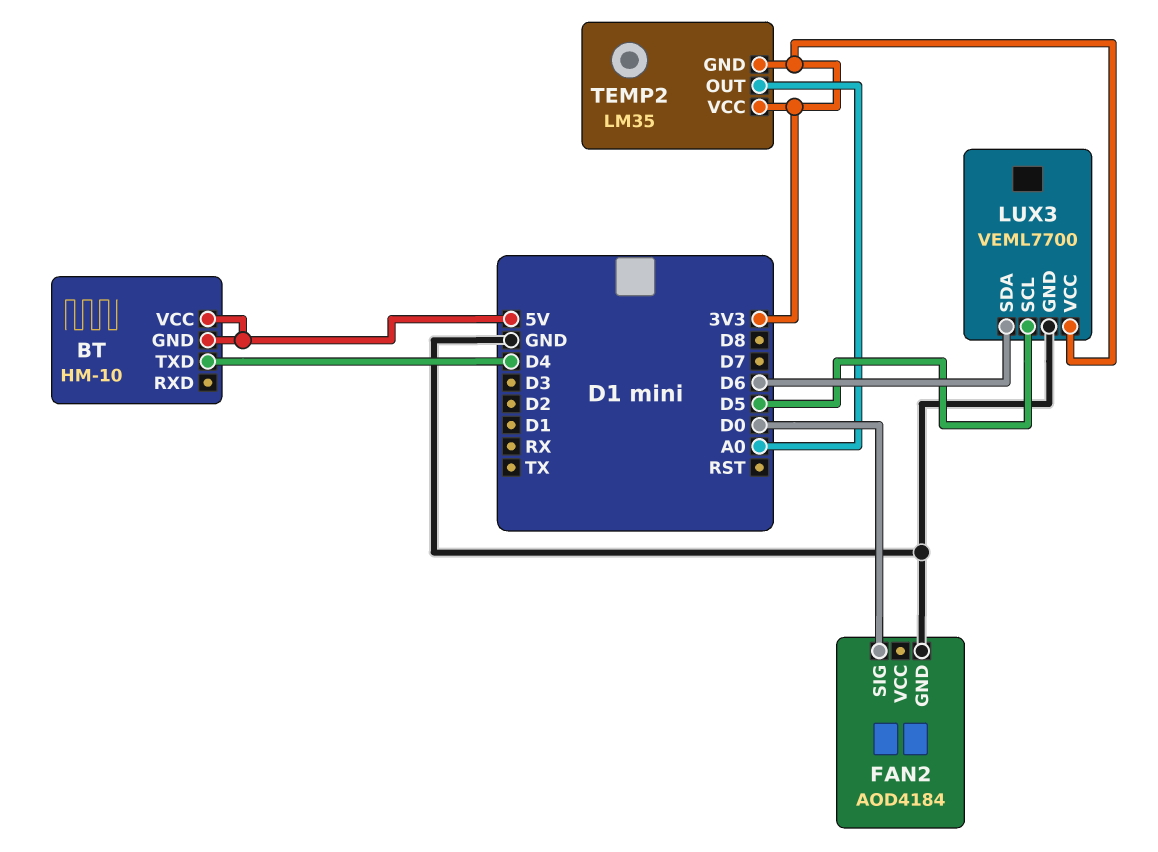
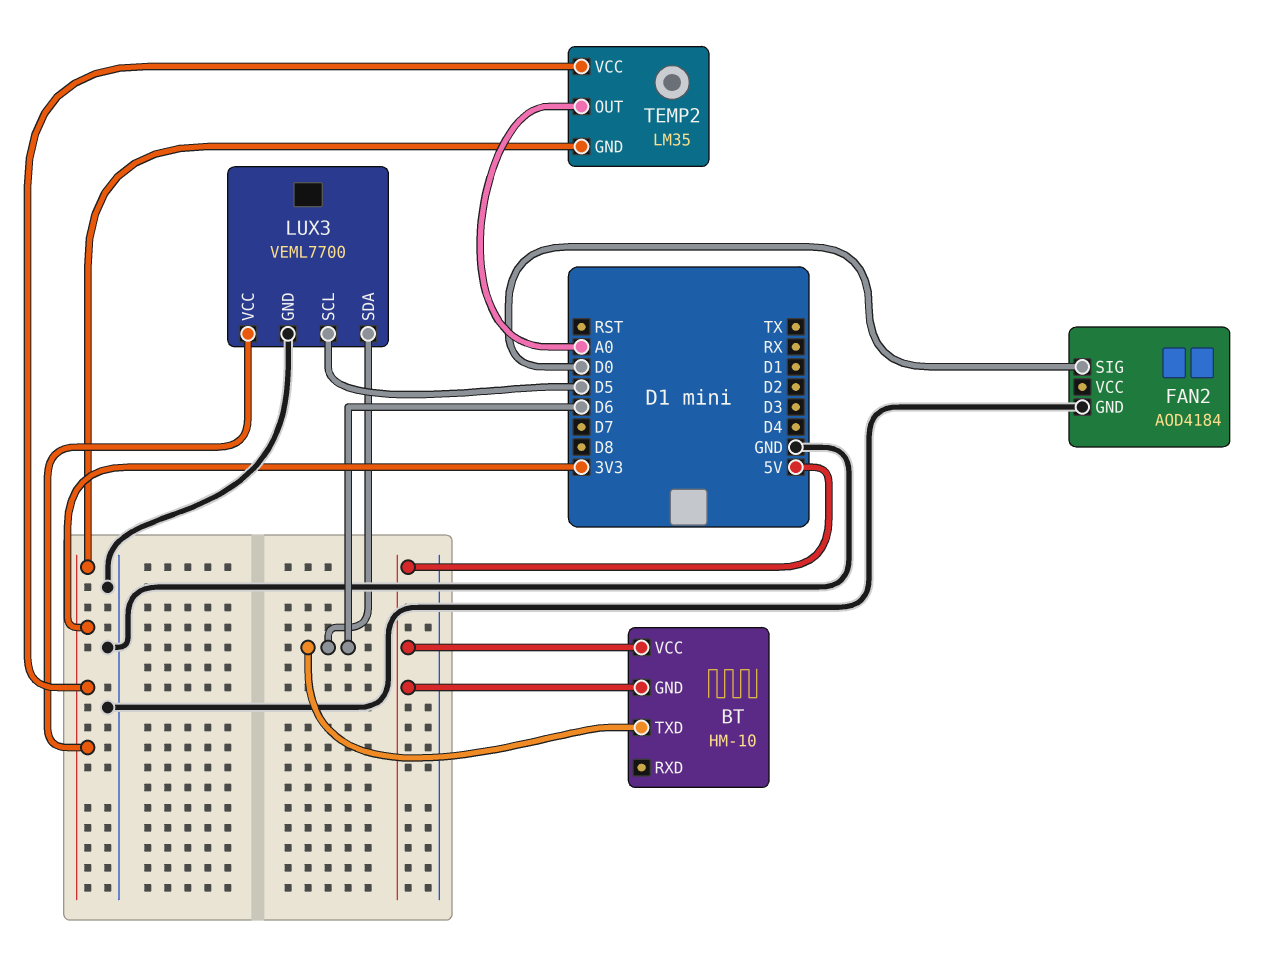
BT pin TXD: D4 -> D6

